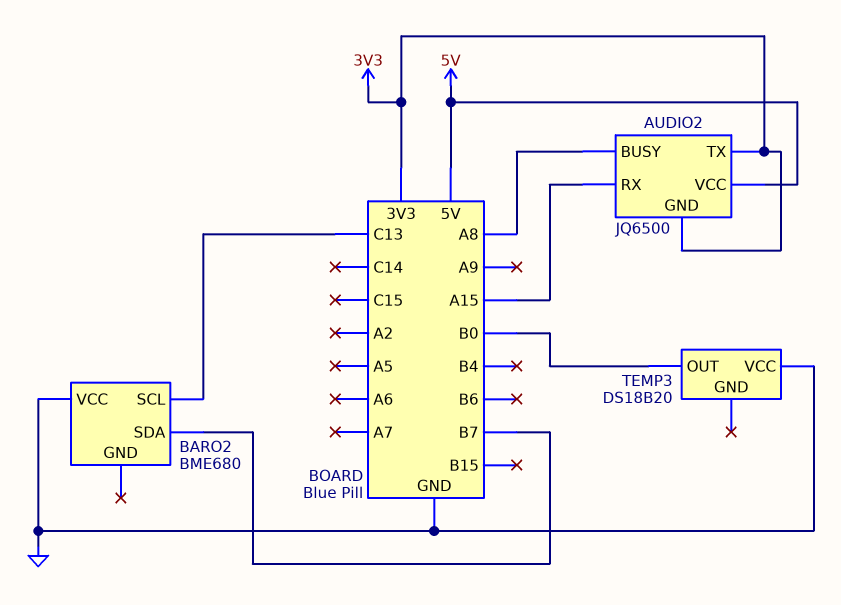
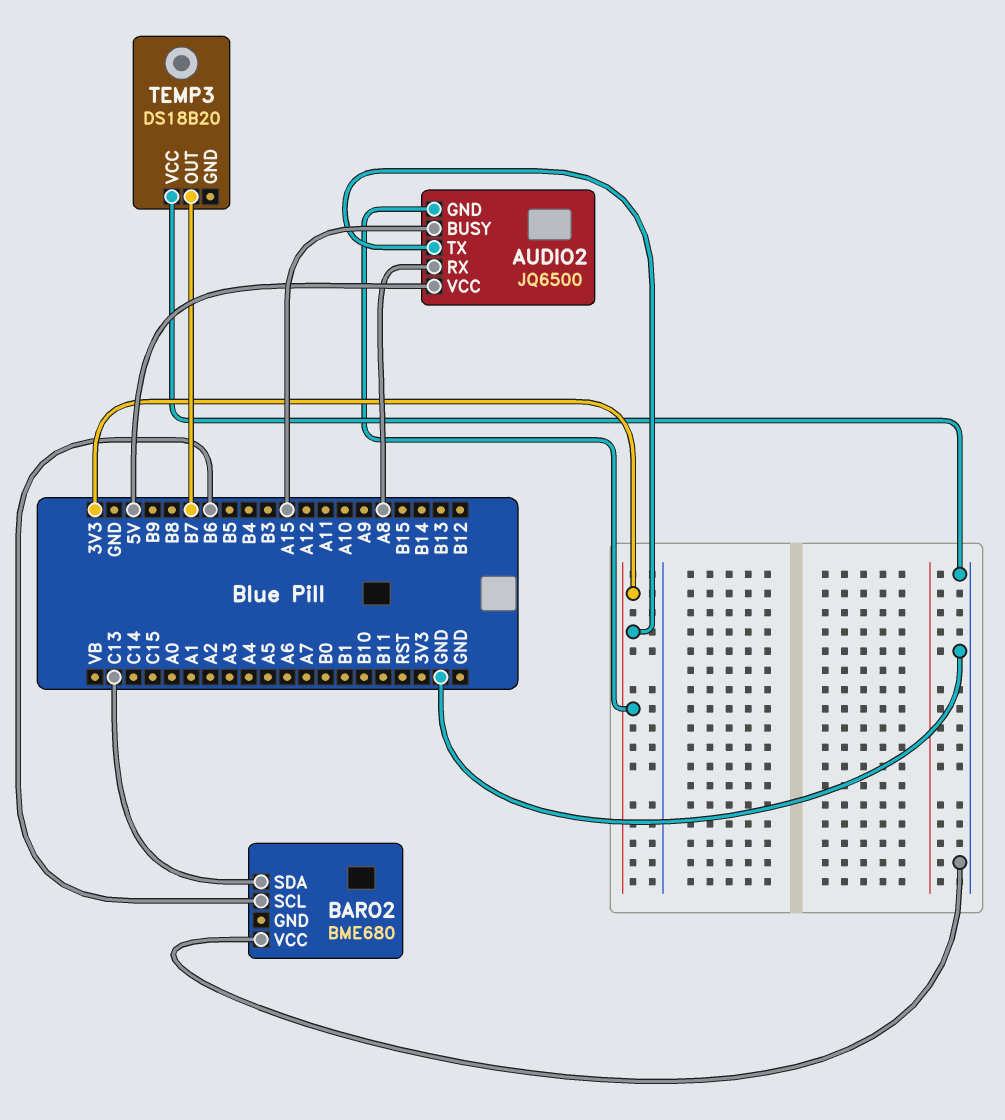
AUDIO2 pin BUSY: A8 -> A15
AUDIO2 pin RX: A15 -> A8
BARO2 pin SCL: C13 -> B6
BARO2 pin SDA: B7 -> C13
TEMP3 pin OUT: B0 -> B7

